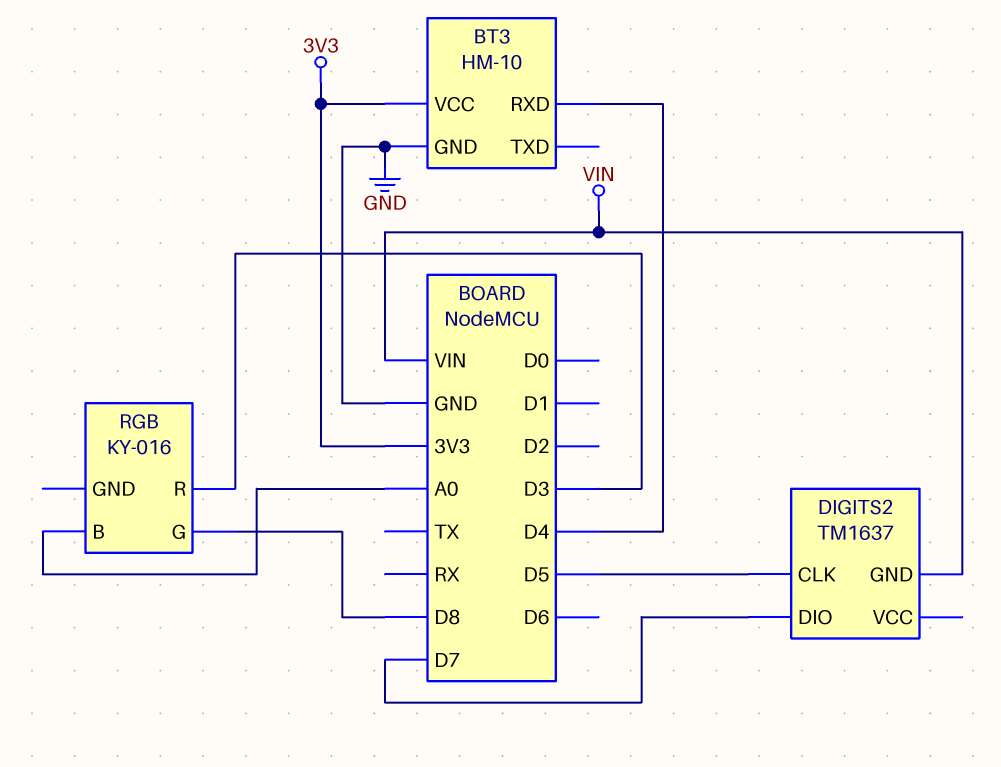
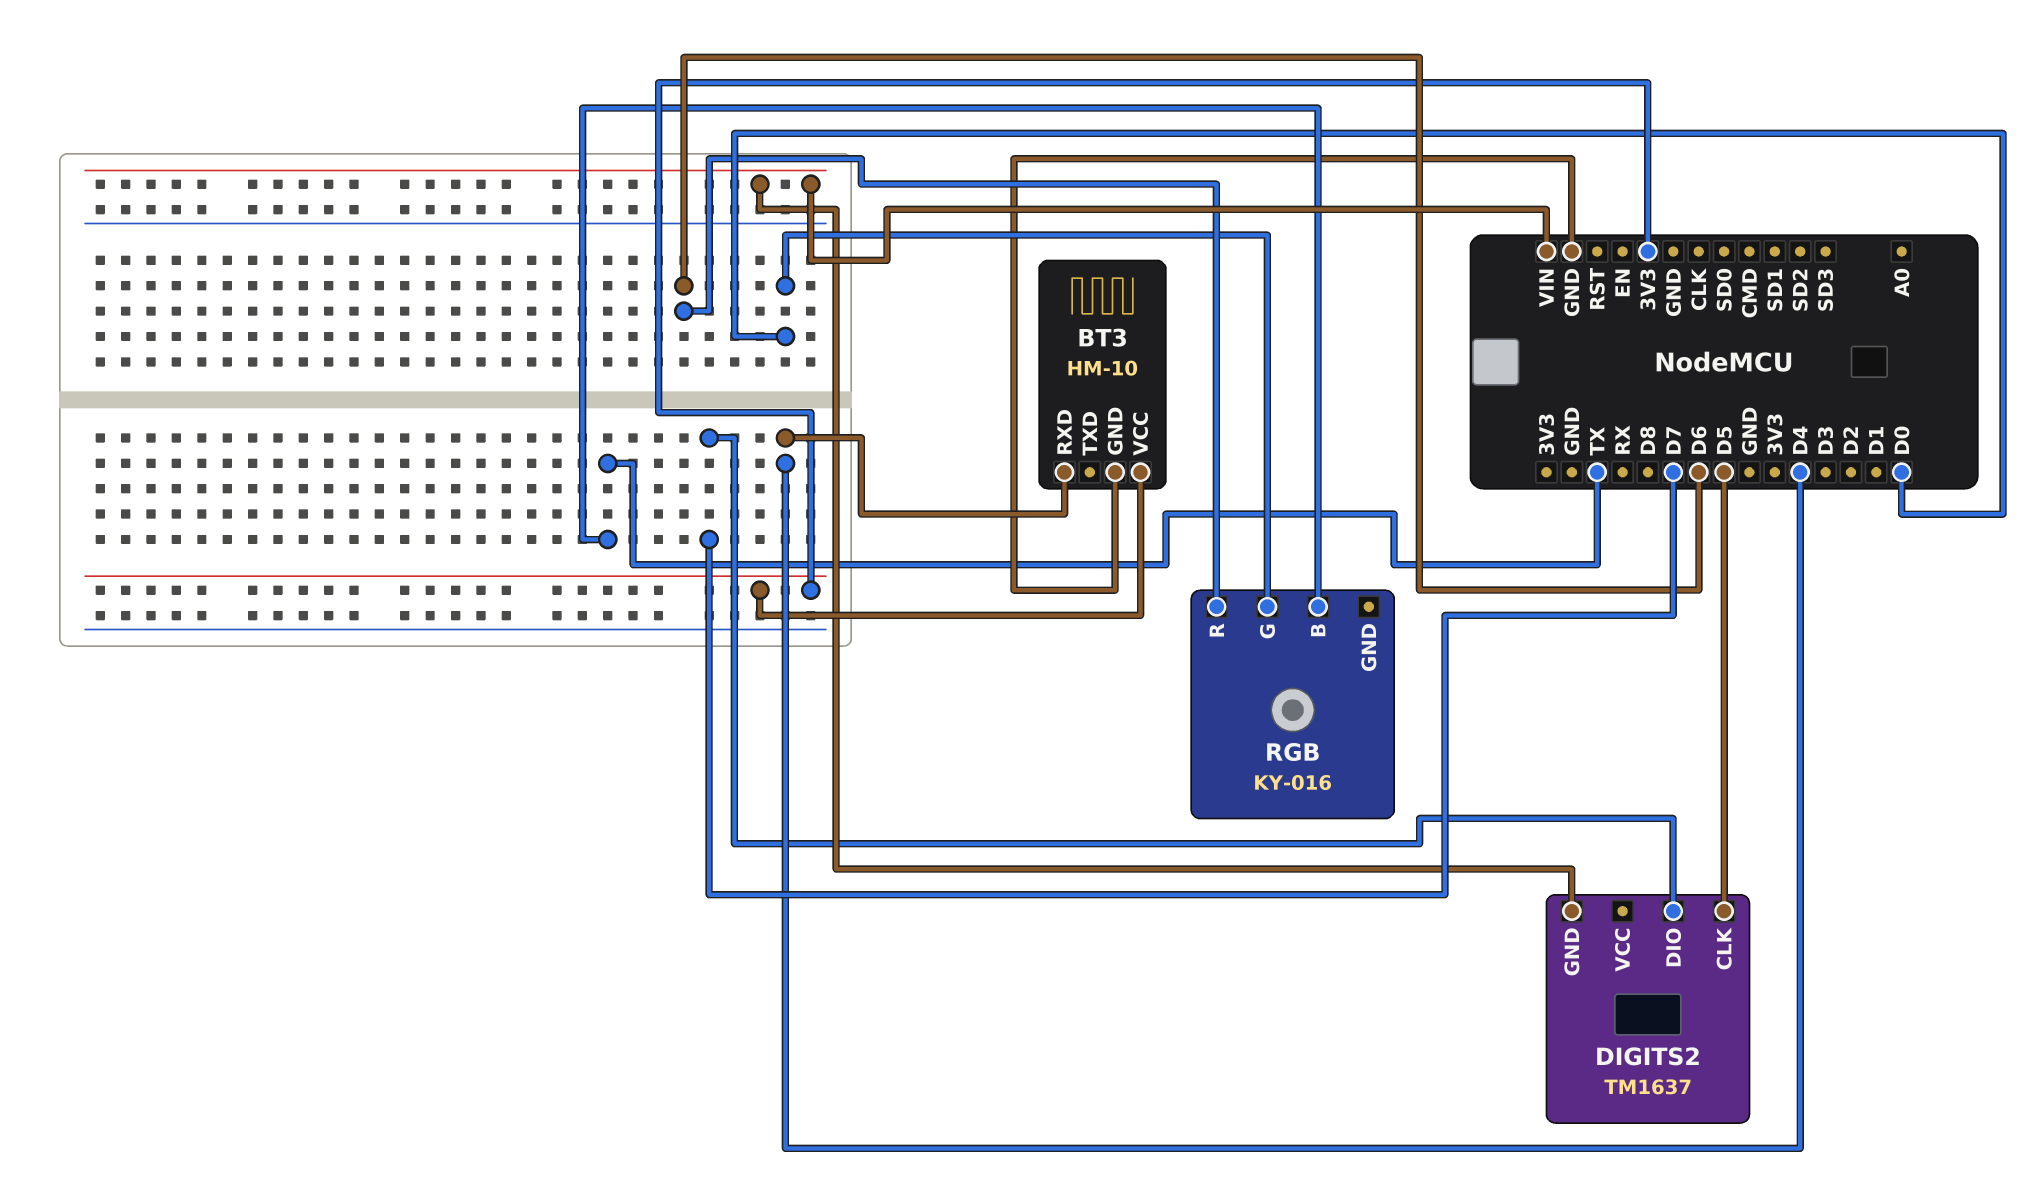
RGB pin B: A0 -> TX
RGB pin G: D8 -> D0
RGB pin R: D3 -> D6

